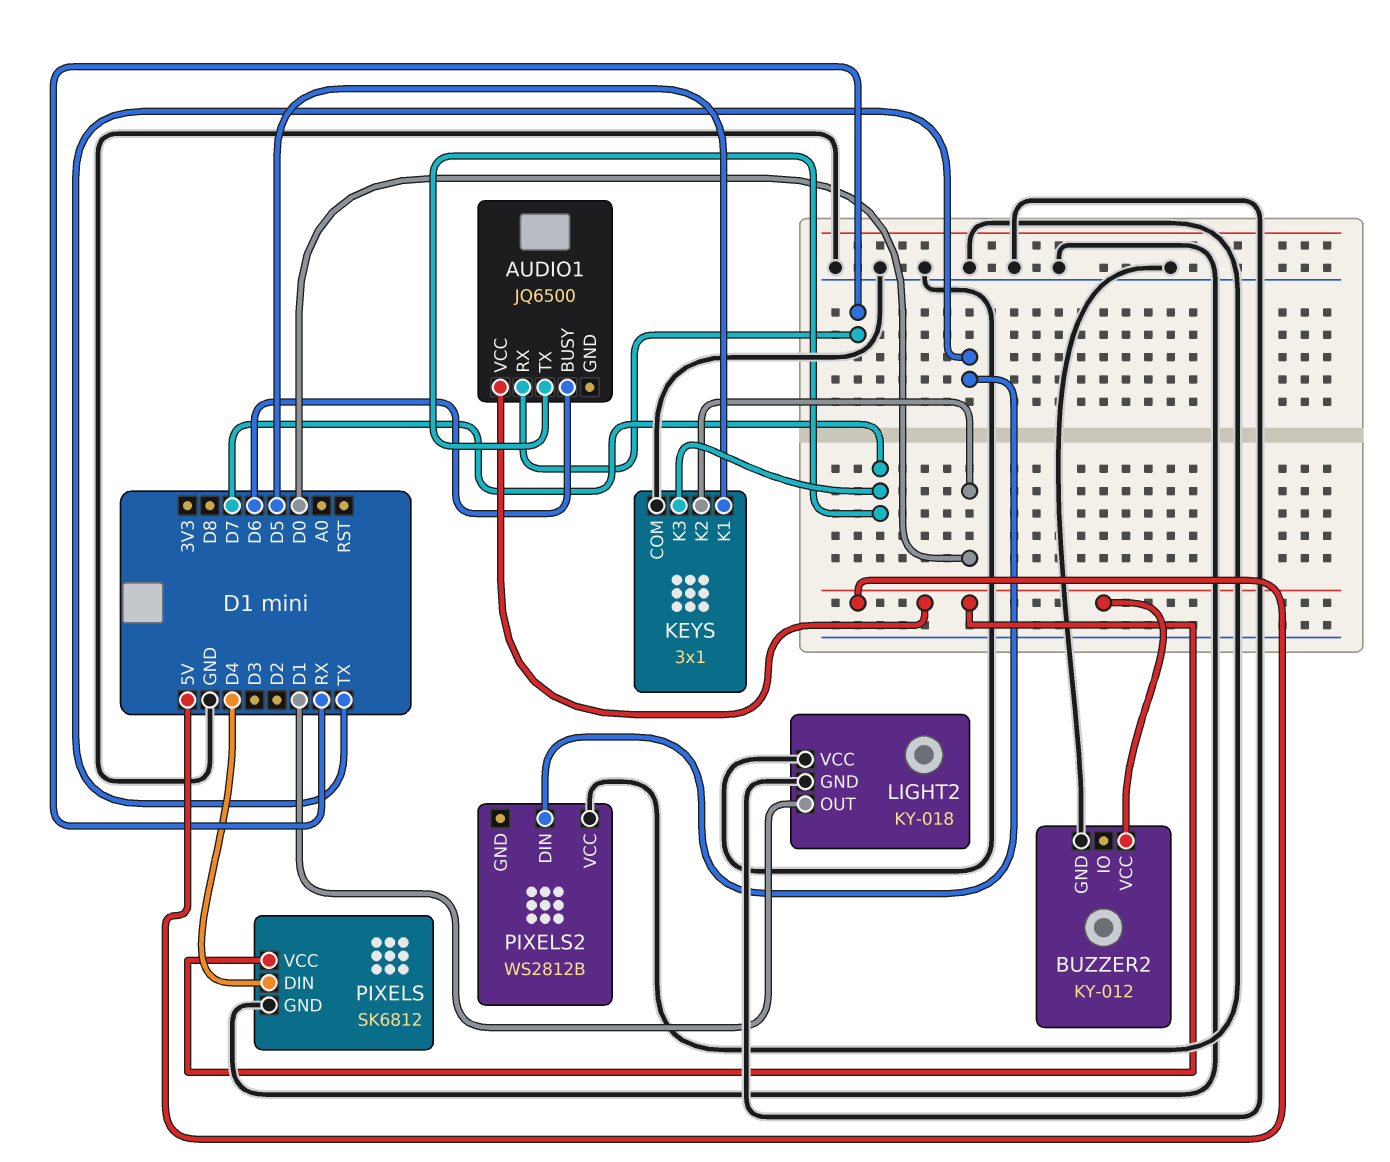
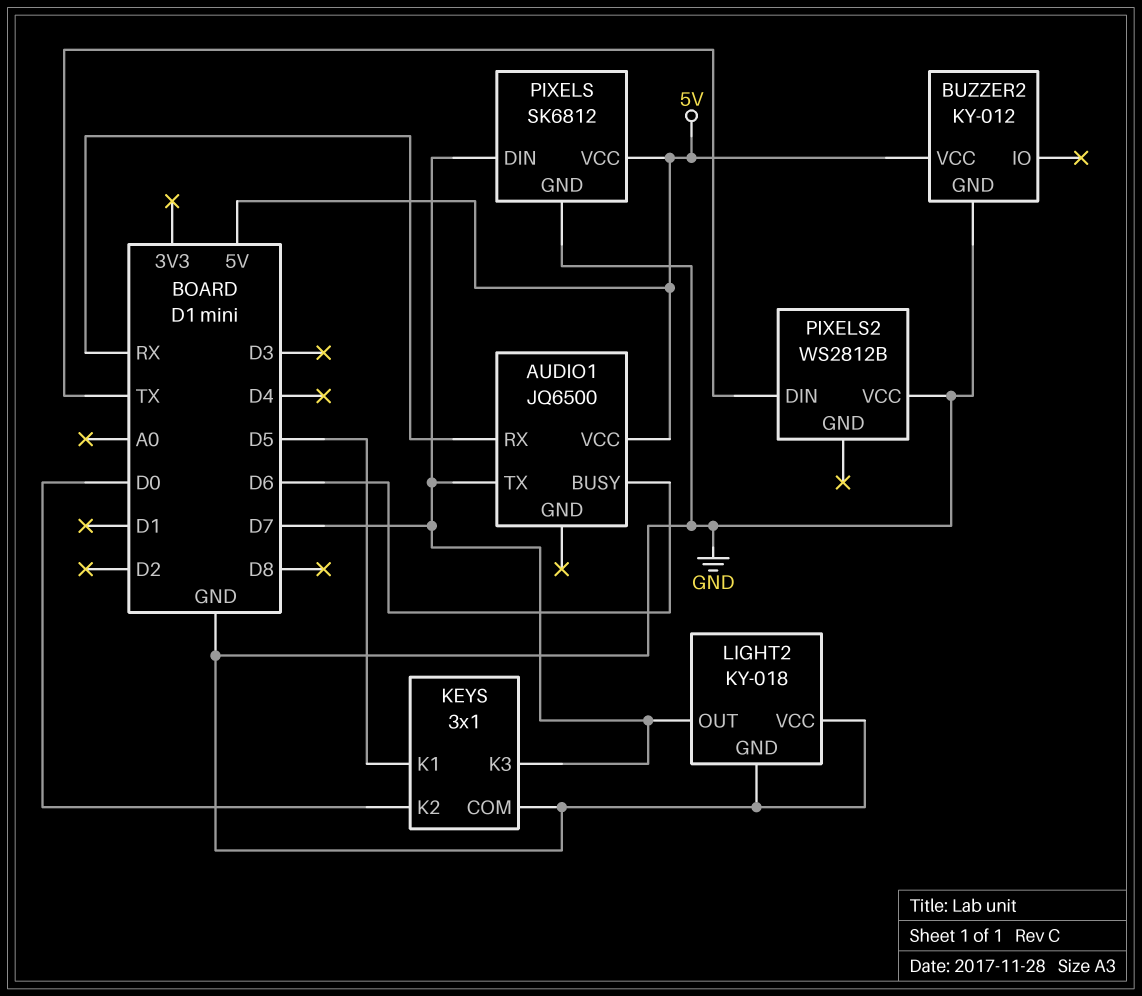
LIGHT2 pin OUT: D1 -> D7
PIXELS pin DIN: D4 -> D7

